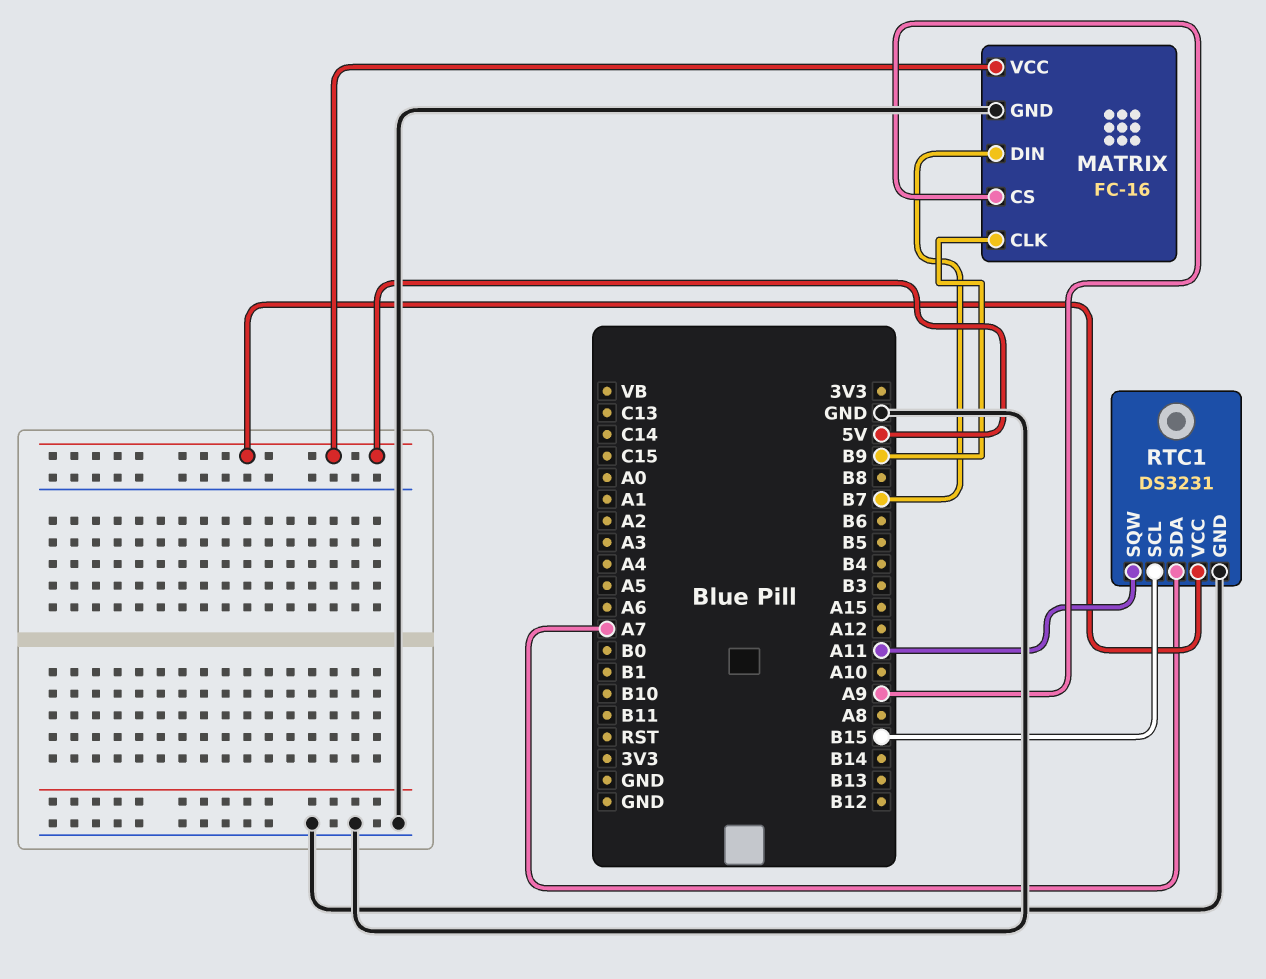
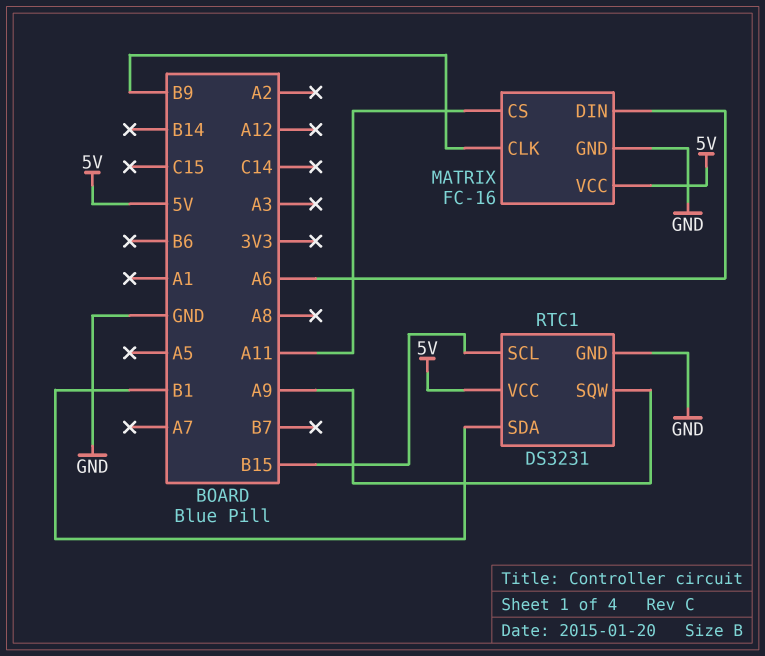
MATRIX pin CS: A9 -> A11
MATRIX pin DIN: B7 -> A6
RTC1 pin SDA: A7 -> B1
RTC1 pin SQW: A11 -> A9

